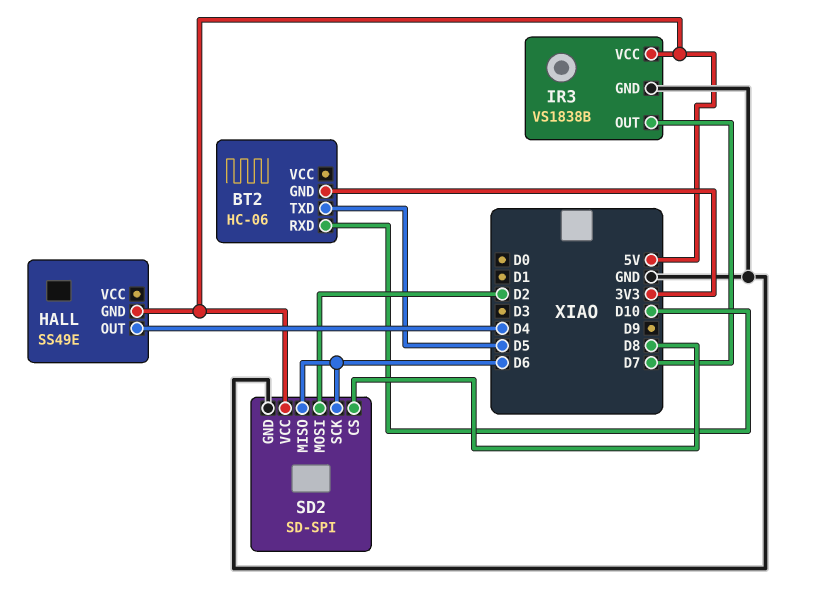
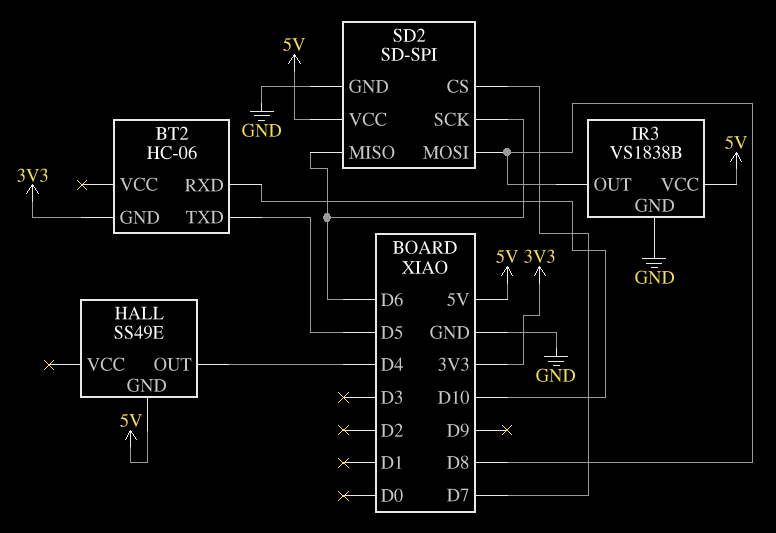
IR3 pin OUT: D7 -> D8
SD2 pin CS: D8 -> D7
SD2 pin MOSI: D2 -> D8

